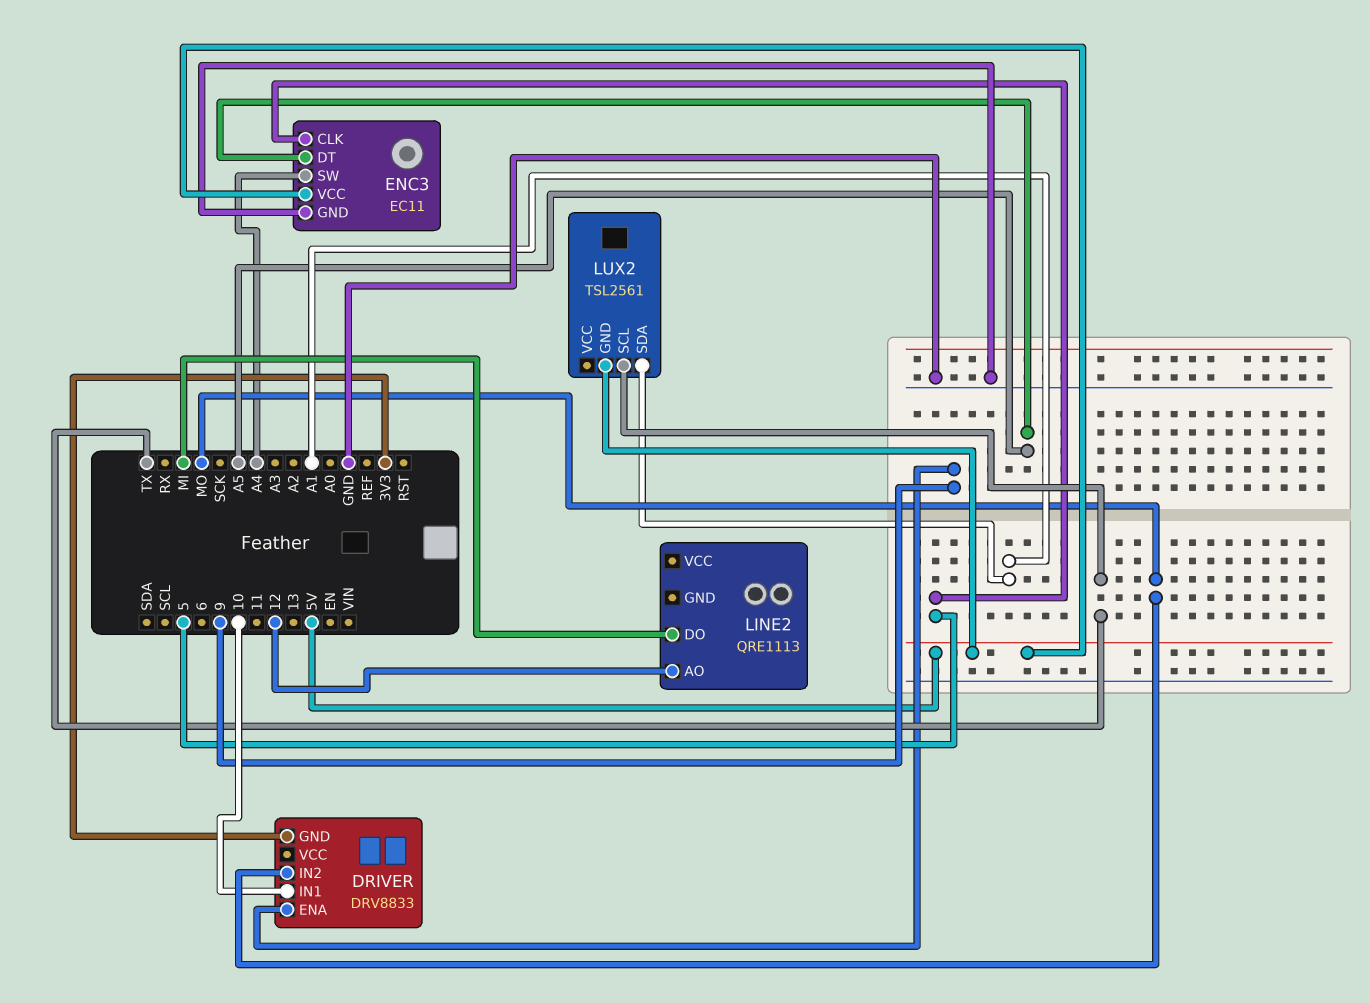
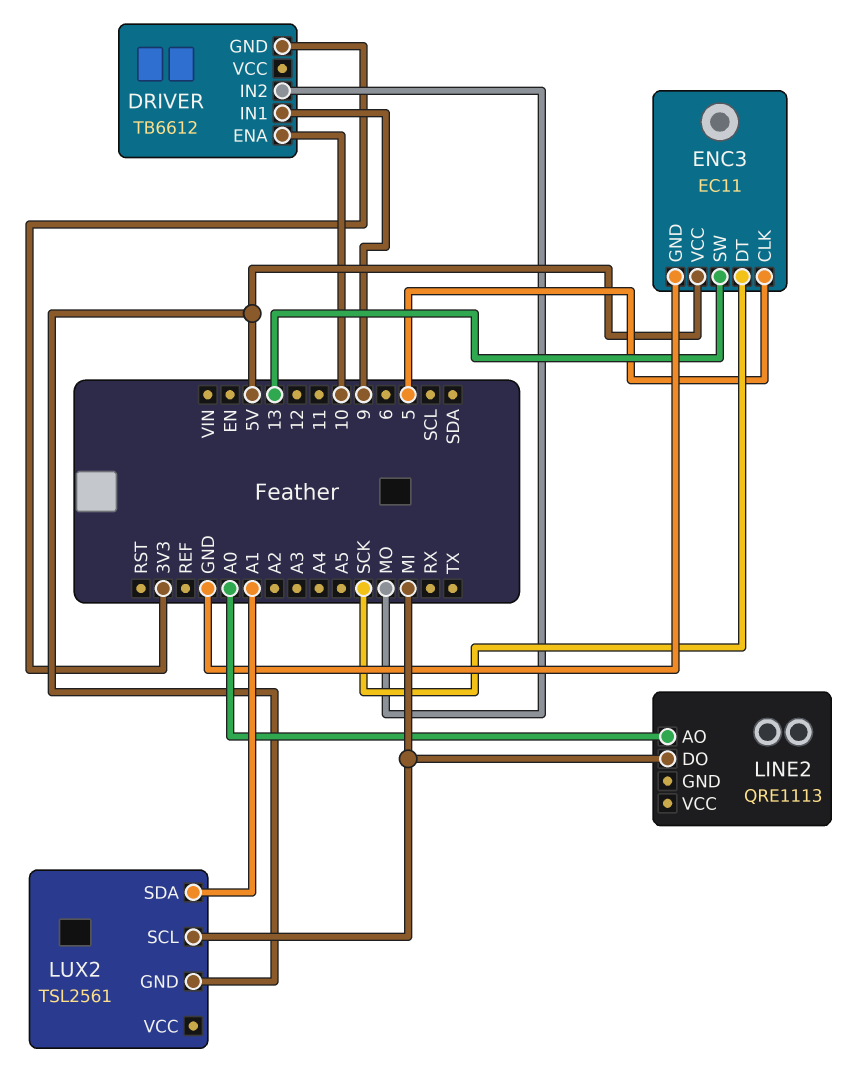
DRIVER: DRV8833 -> TB6612
DRIVER pin ENA: 9 -> 10
DRIVER pin IN1: 10 -> 9
ENC3 pin DT: A5 -> SCK
ENC3 pin SW: A4 -> 13
LINE2 pin AO: 12 -> A0
LUX2 pin SCL: TX -> MI

